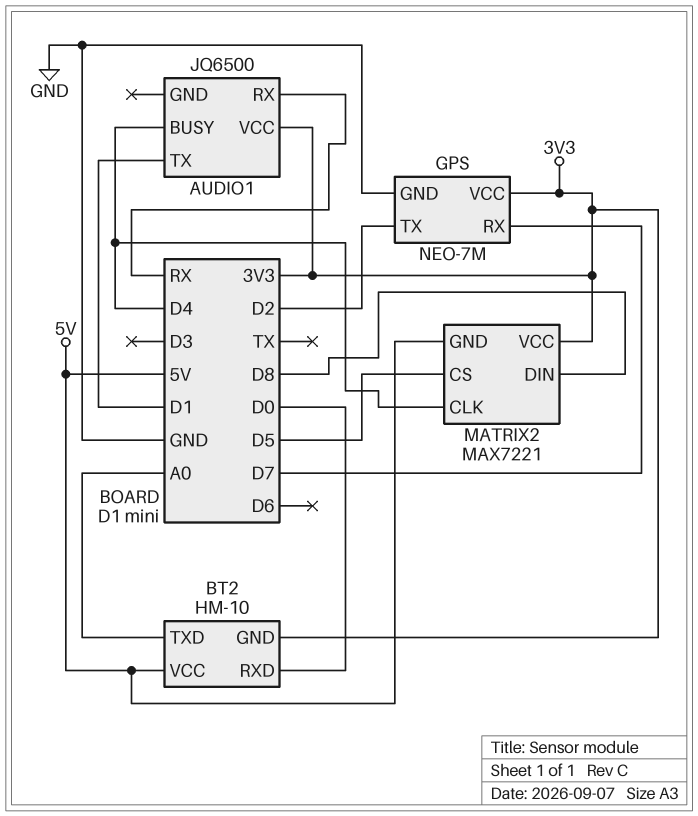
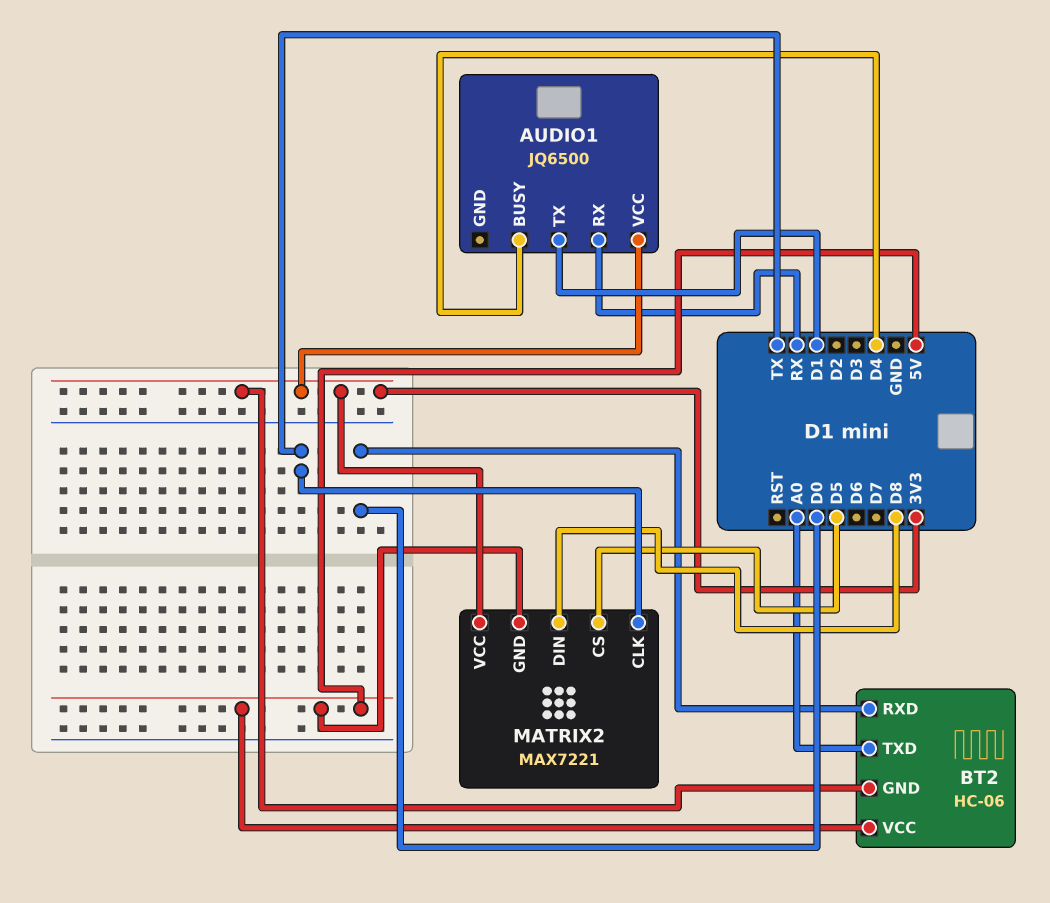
BT2: HM-10 -> HC-06
GPS: NEO-7M -> none
GPS pin GND: GND -> none
GPS pin RX: D7 -> none
GPS pin TX: D2 -> none
GPS pin VCC: 3V3 -> none
MATRIX2 pin CLK: D4 -> TX

